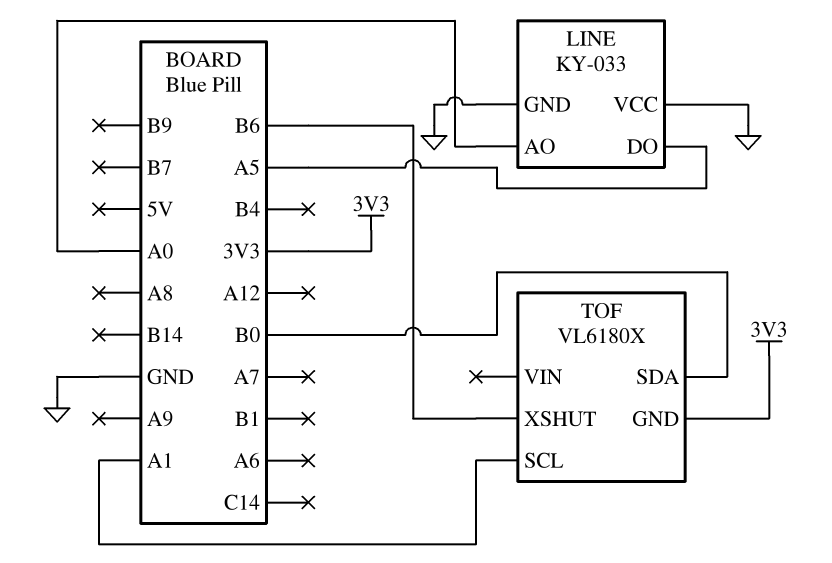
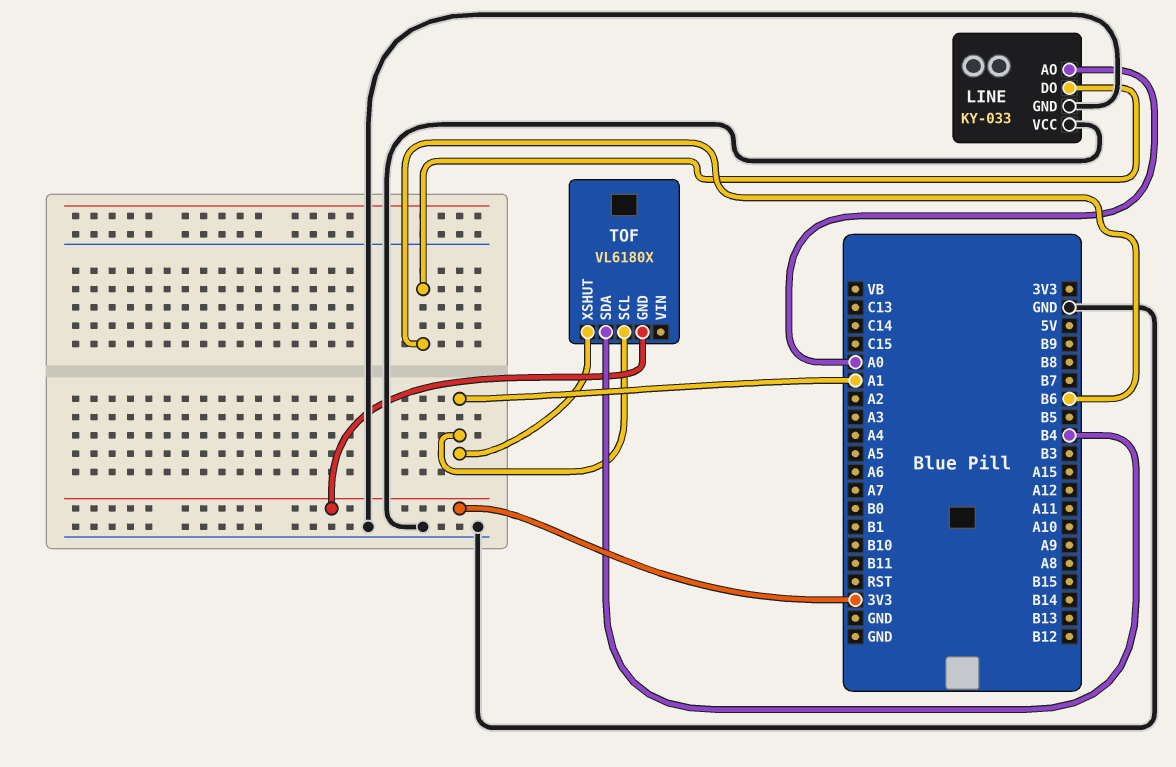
LINE pin DO: A5 -> B6
TOF pin SDA: B0 -> B4
TOF pin XSHUT: B6 -> A1

